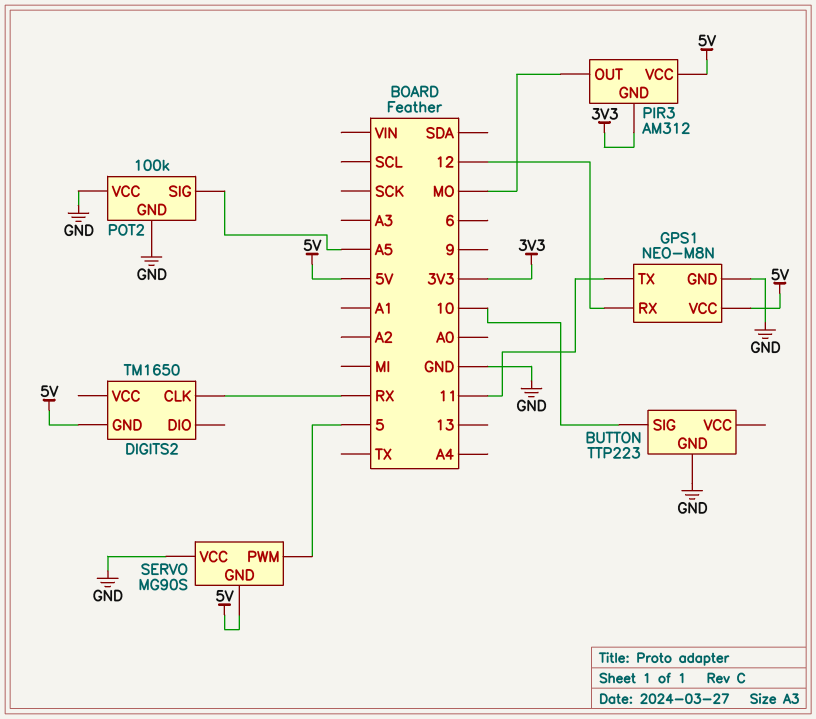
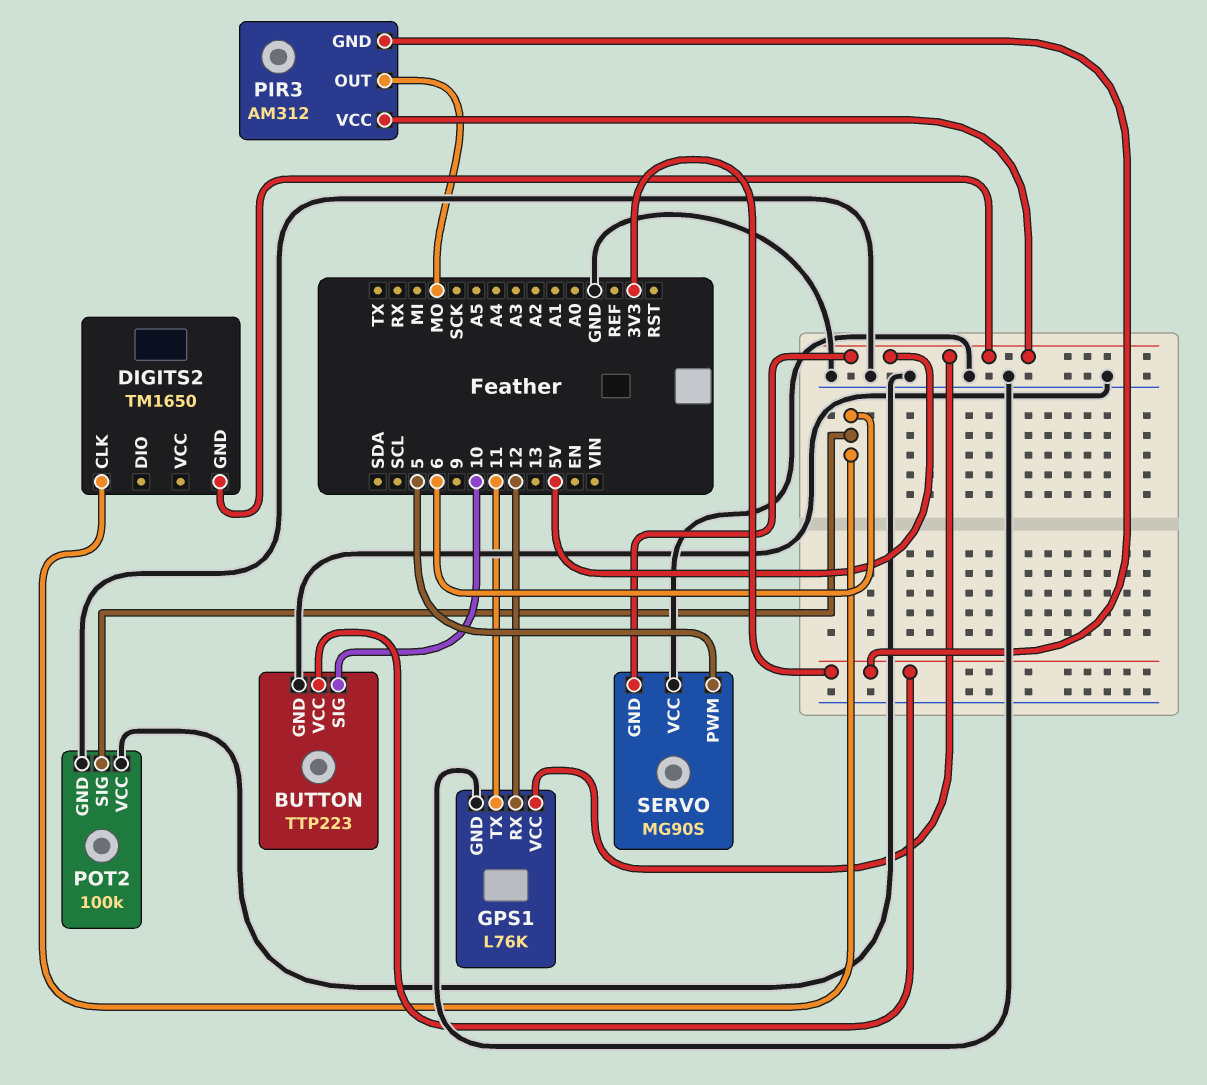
BUTTON pin VCC: none -> 3V3
DIGITS2 pin CLK: RX -> 6
GPS1: NEO-M8N -> L76K
POT2 pin SIG: A5 -> 6

